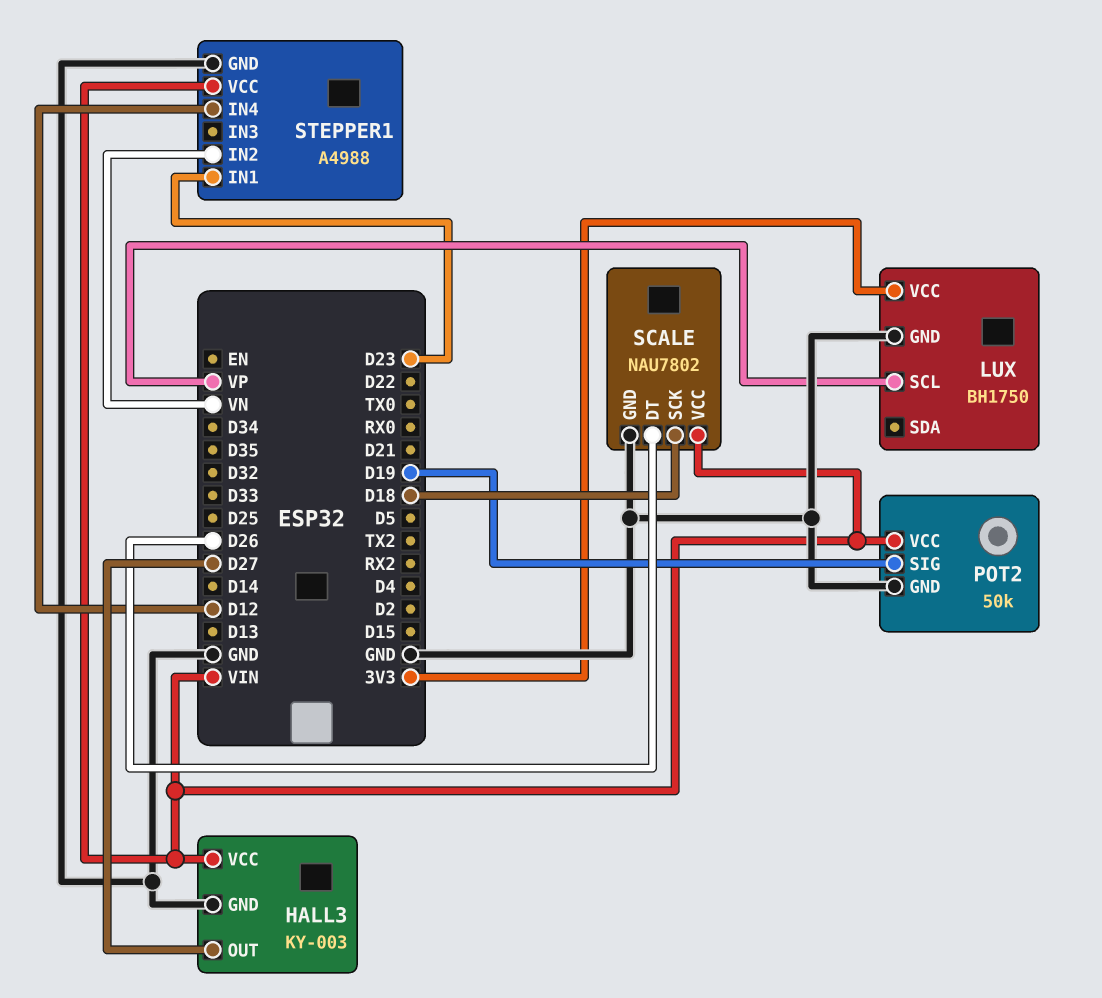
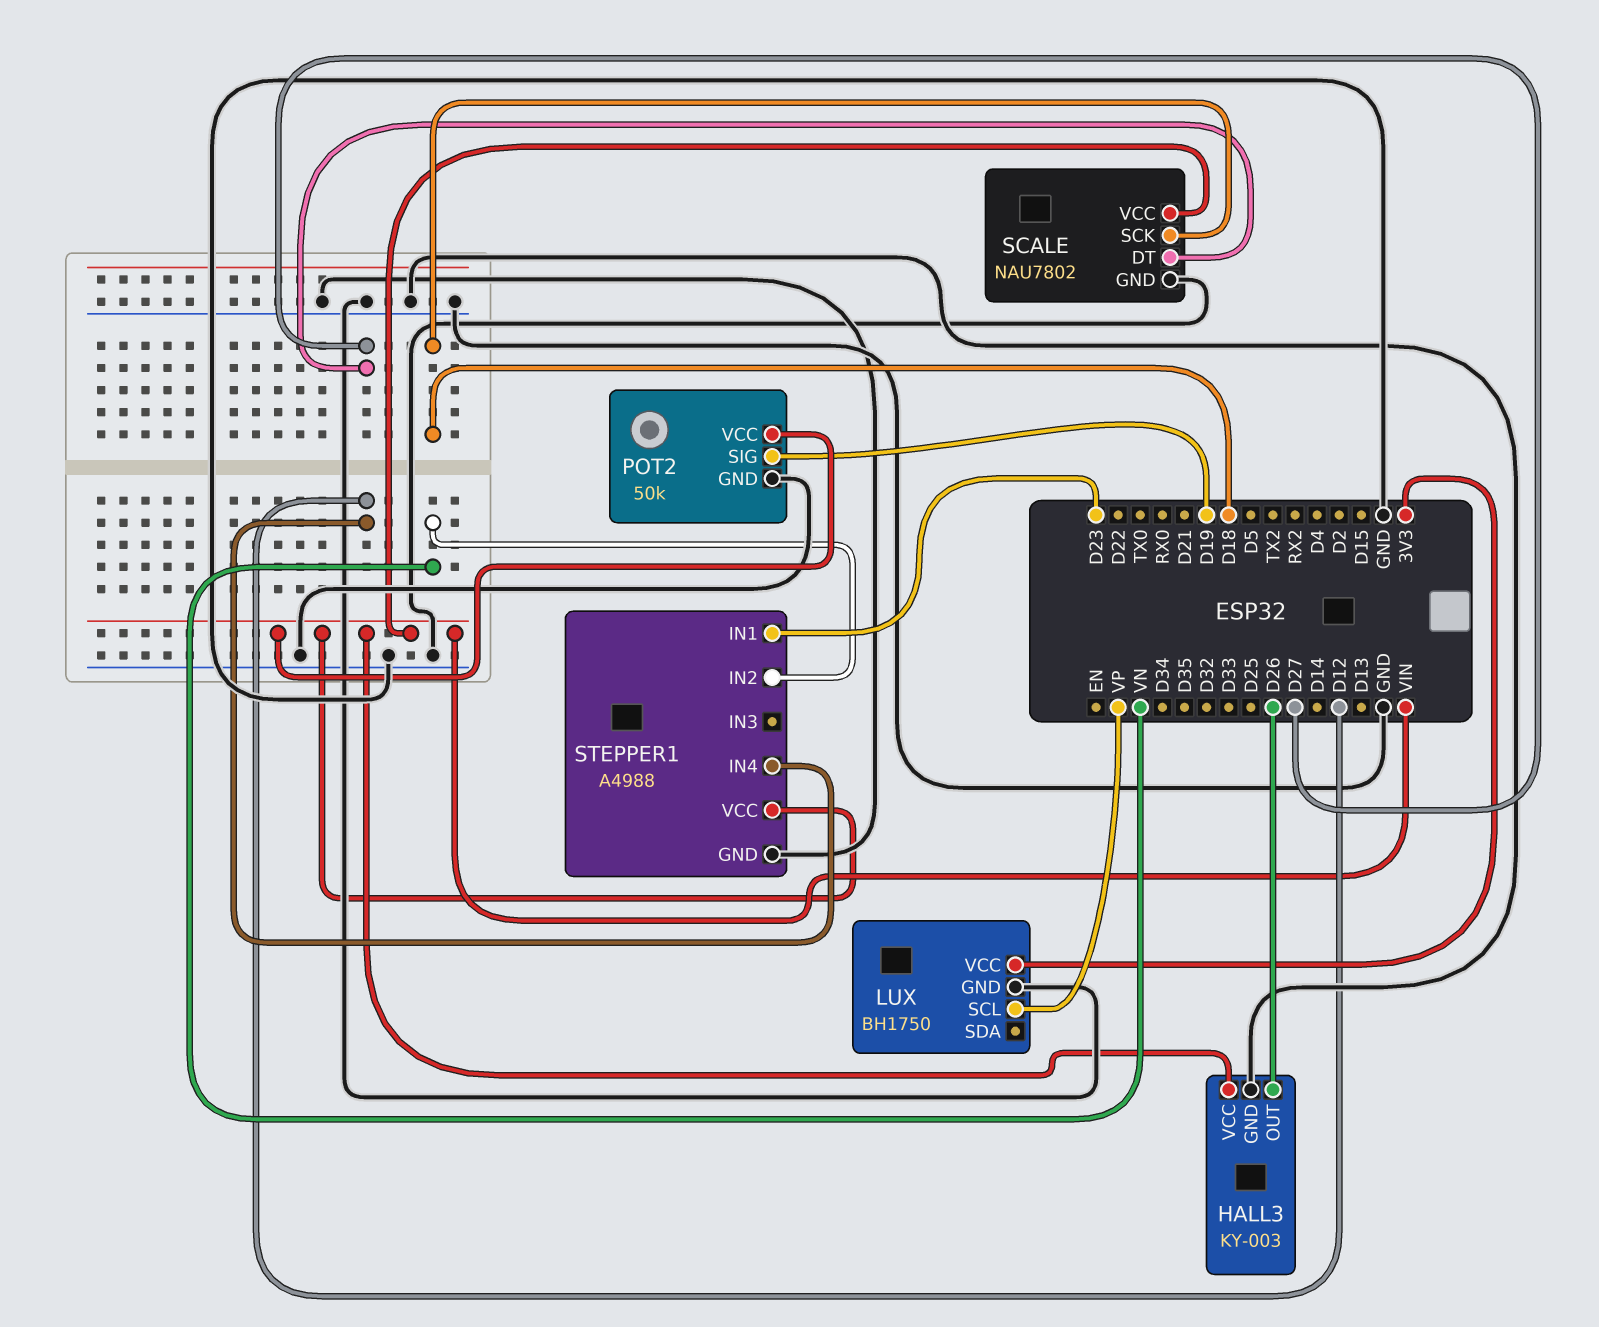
HALL3 pin OUT: D27 -> D26
SCALE pin DT: D26 -> D27

